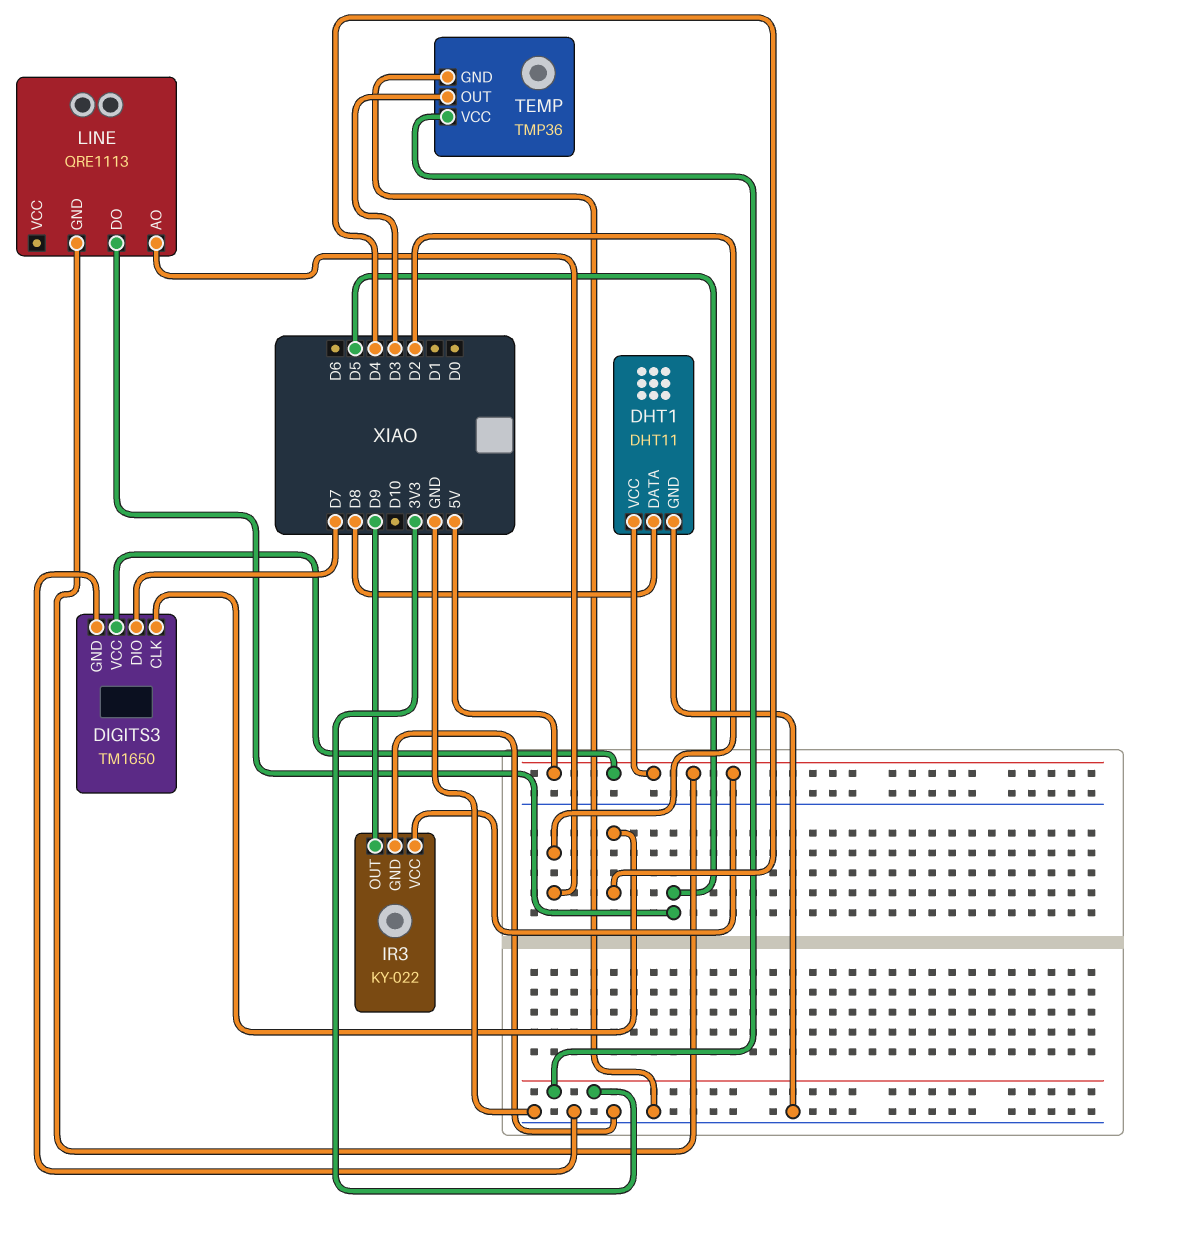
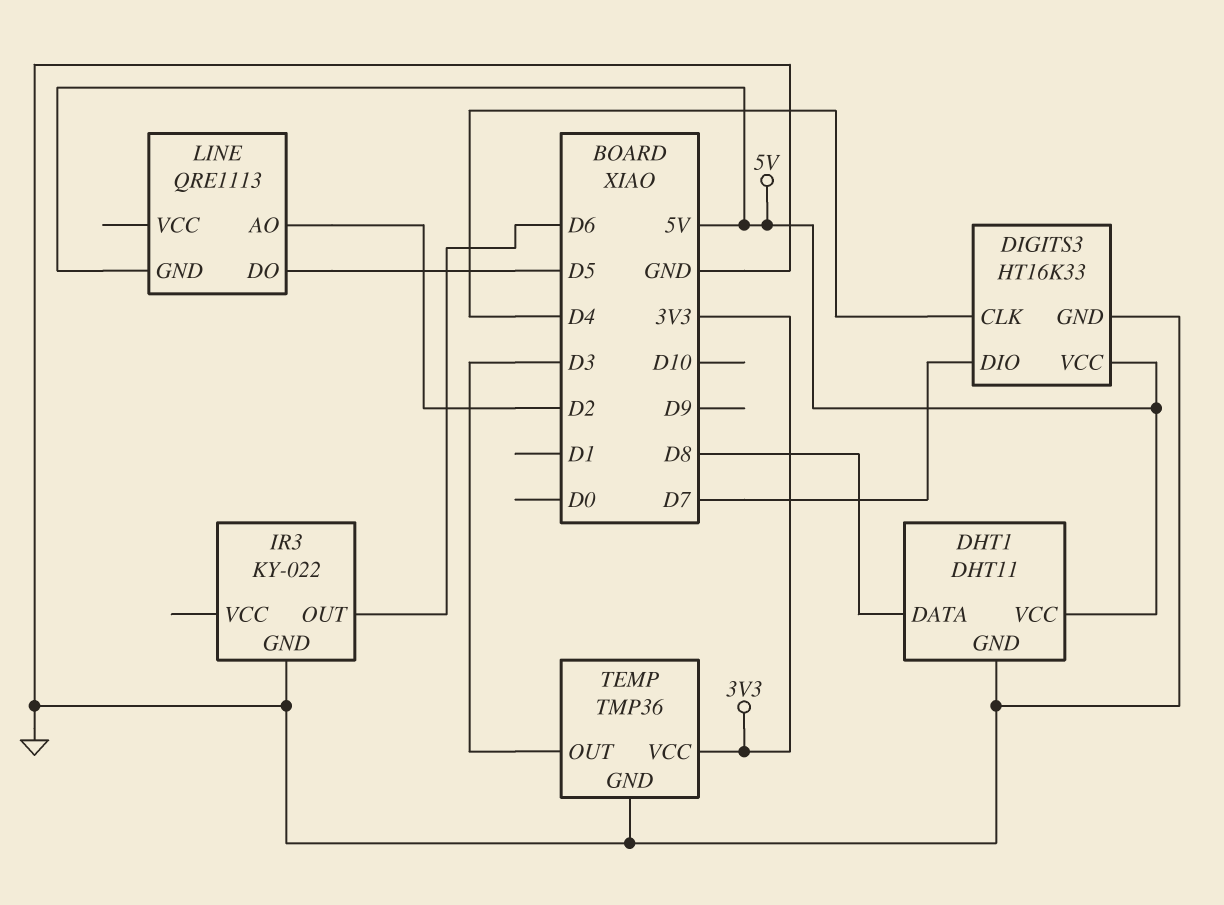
DIGITS3: TM1650 -> HT16K33
IR3 pin OUT: D9 -> D6
IR3 pin VCC: 5V -> none

